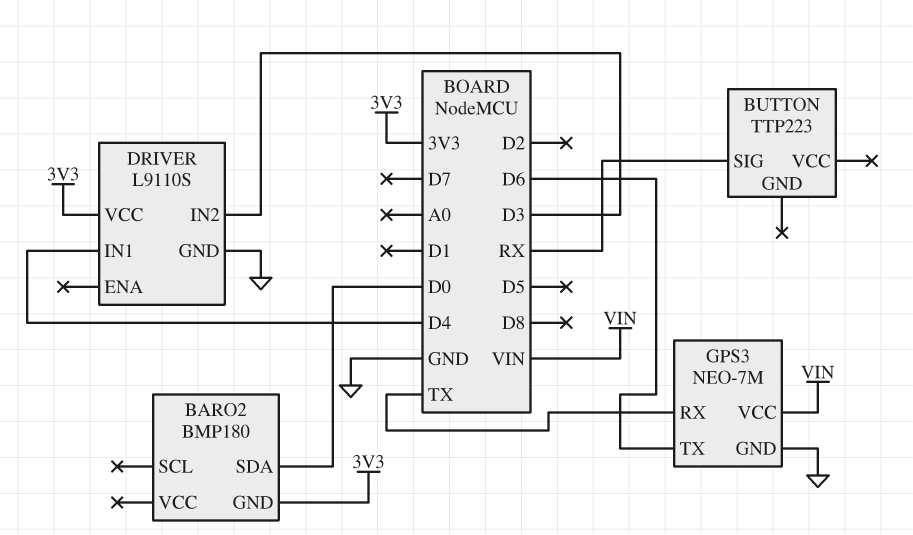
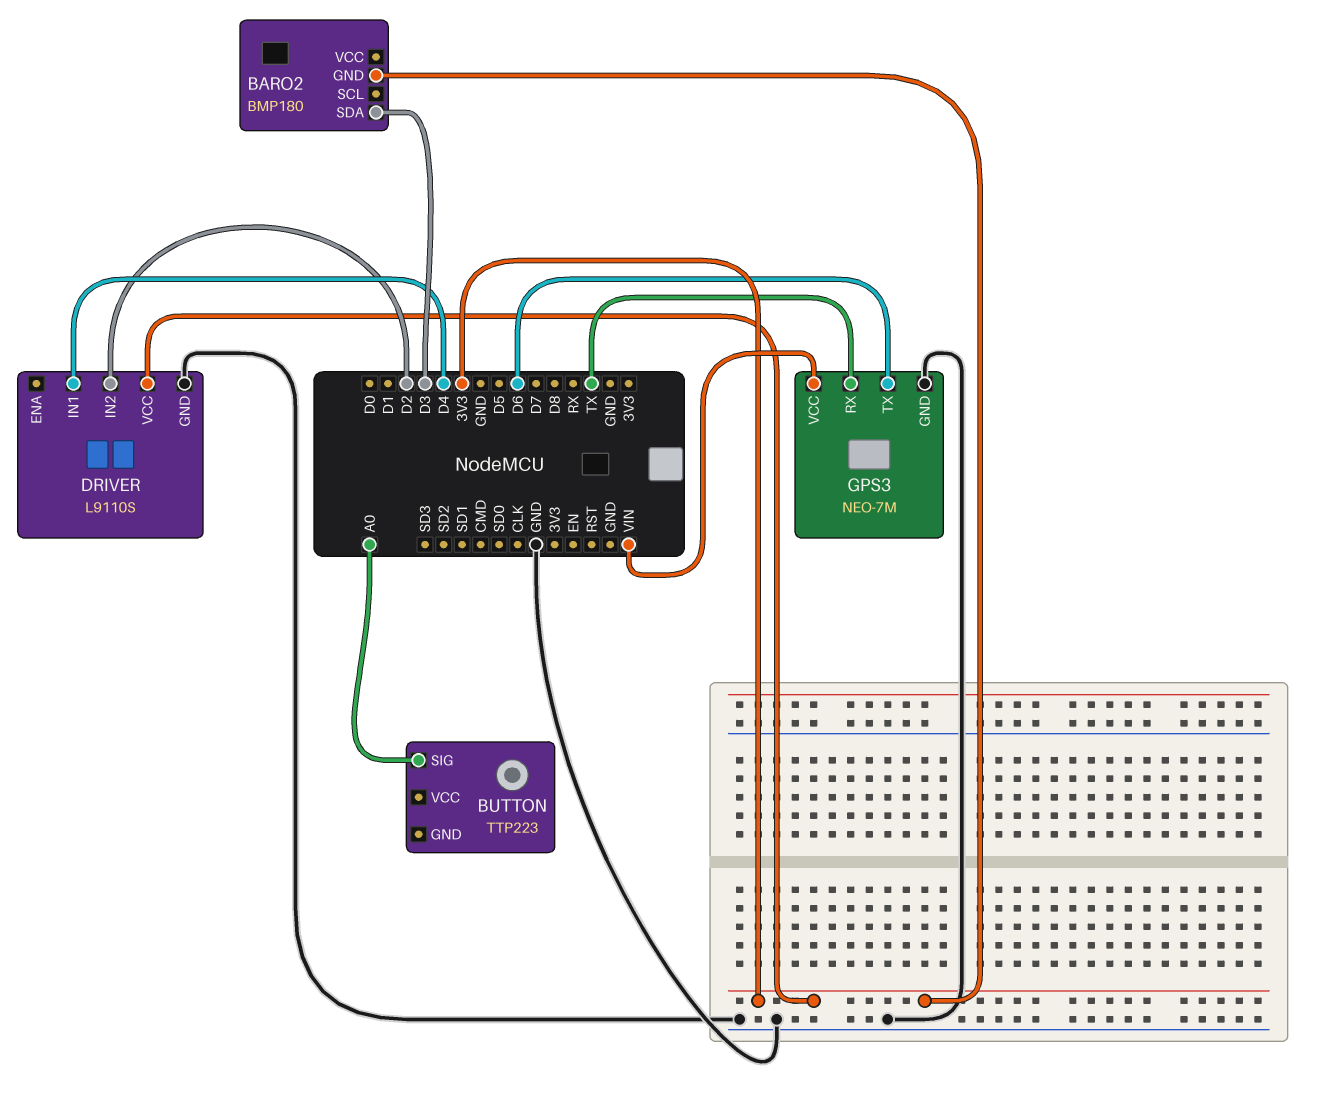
BARO2 pin SDA: D0 -> D3
BUTTON pin SIG: RX -> A0
DRIVER pin IN2: D3 -> D2

